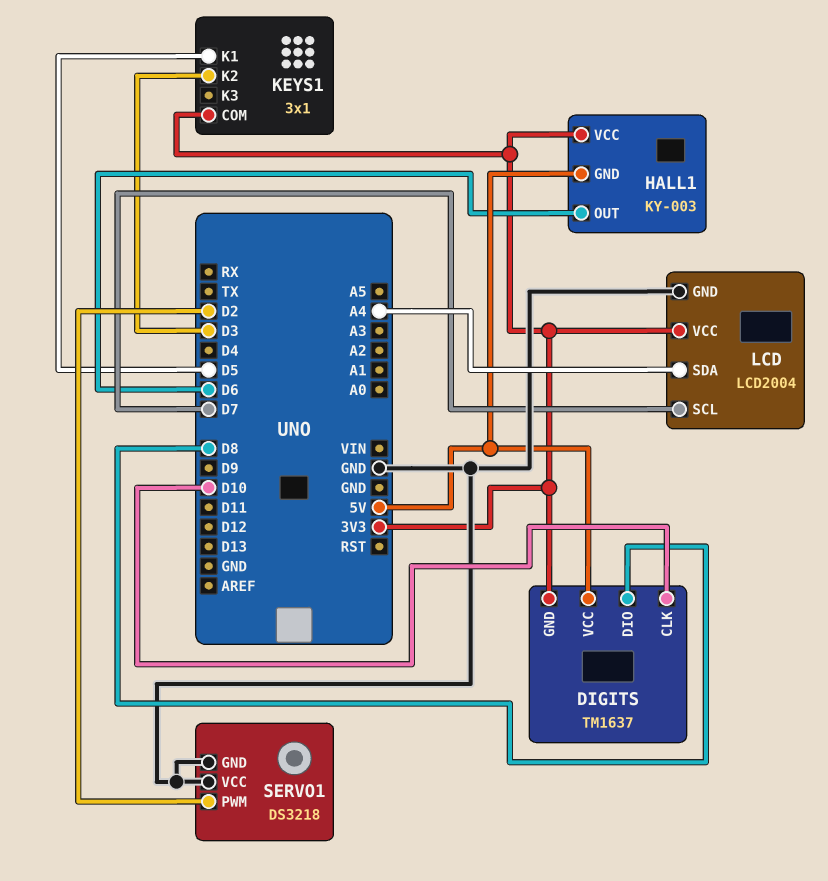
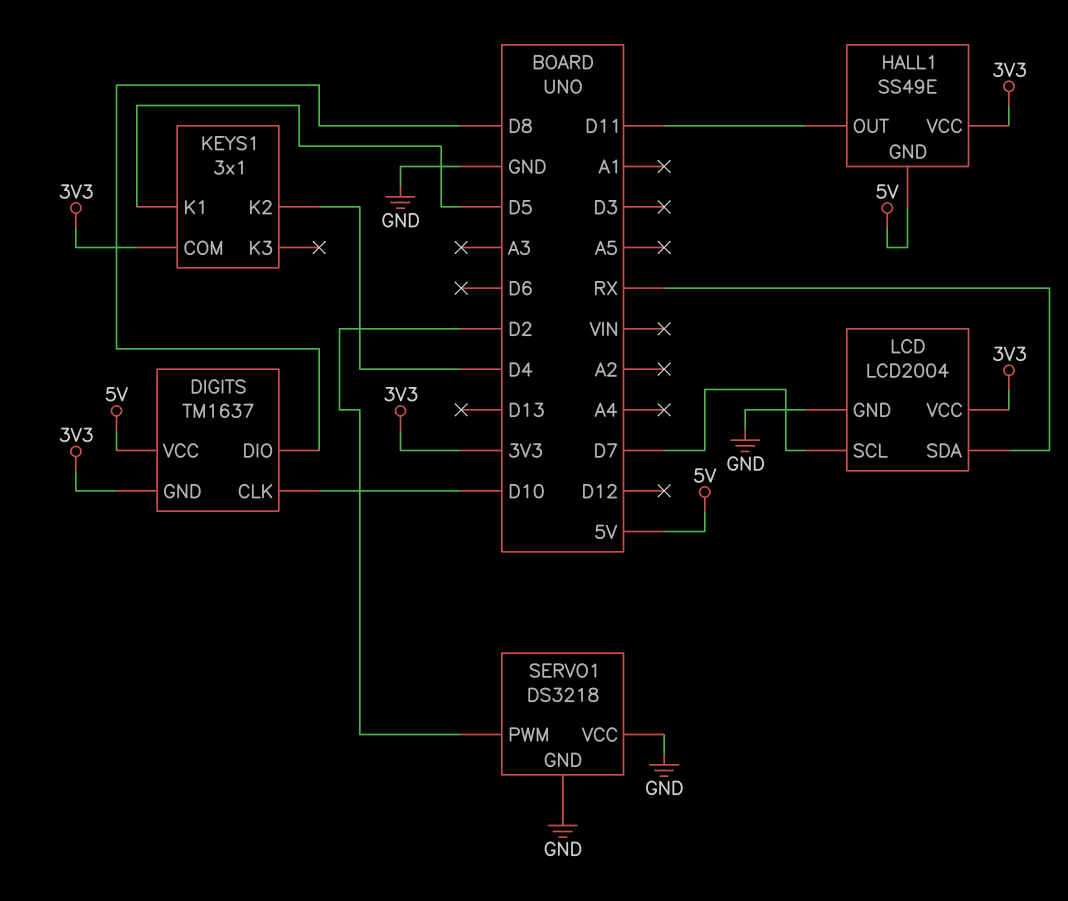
HALL1: KY-003 -> SS49E
HALL1 pin OUT: D6 -> D11
KEYS1 pin K2: D3 -> D4
LCD pin SDA: A4 -> RX

